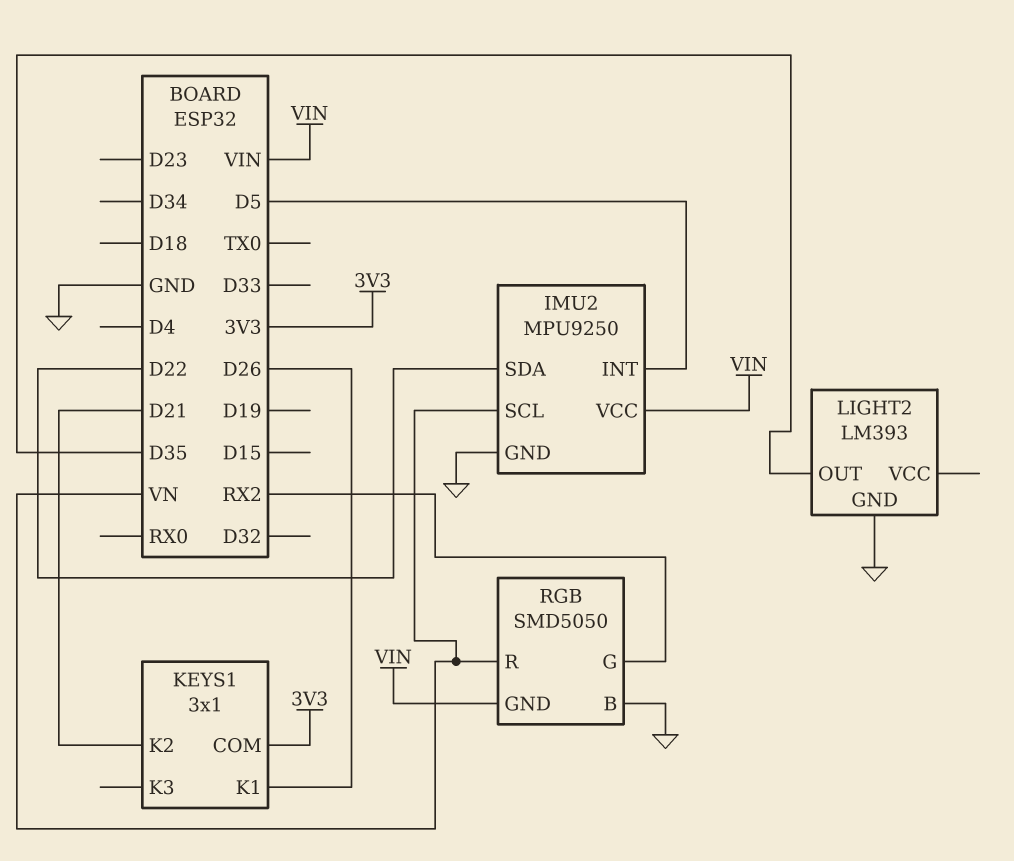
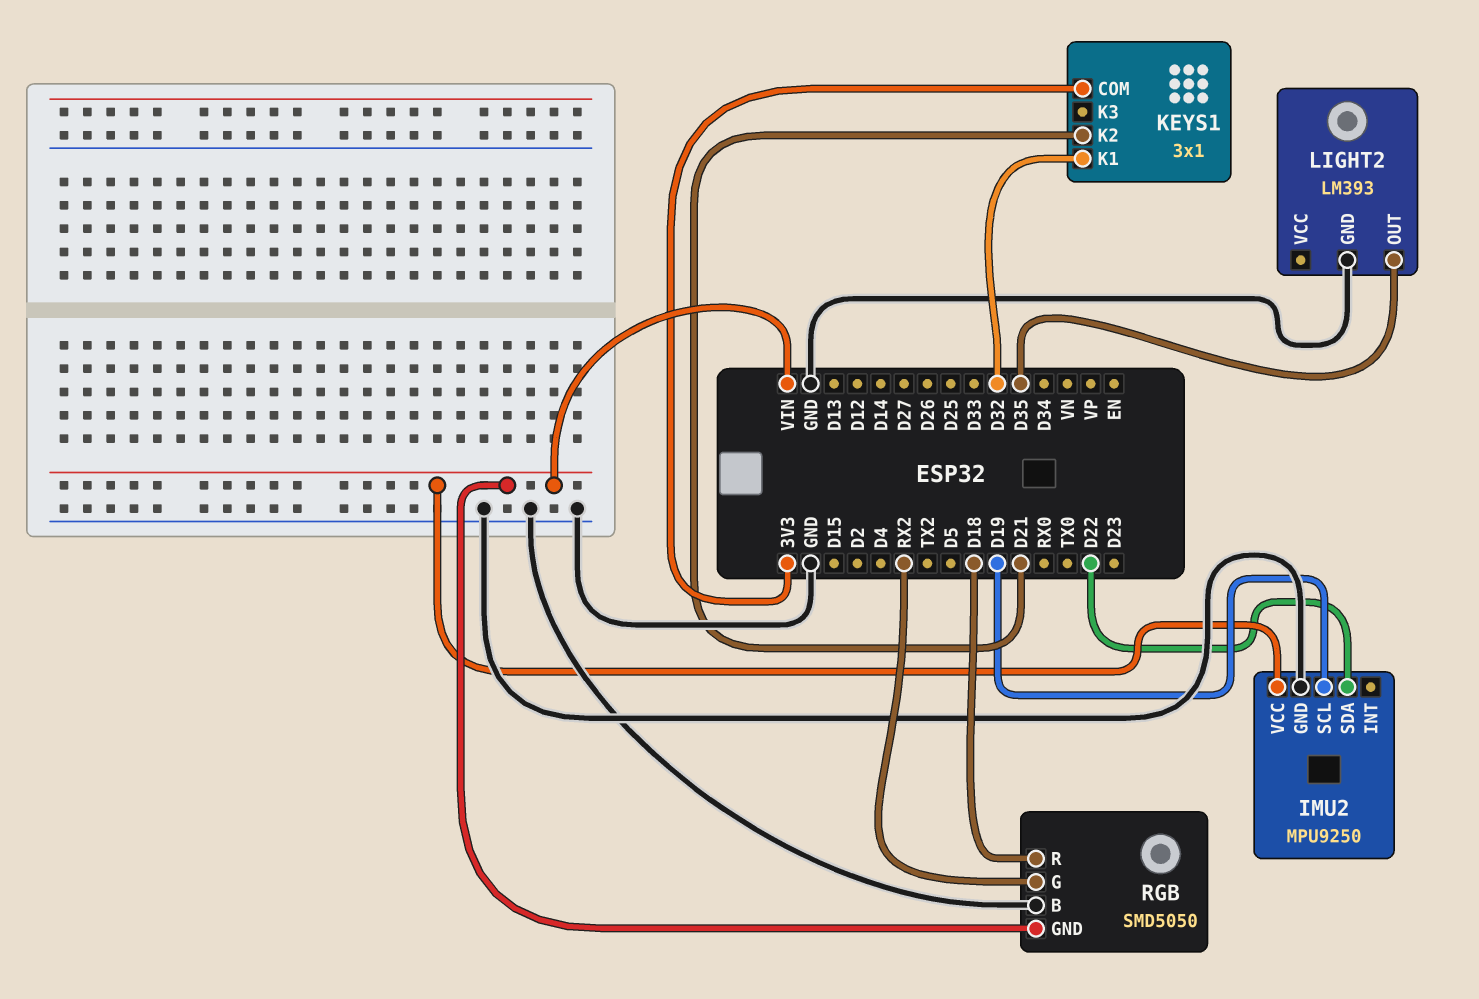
IMU2 pin INT: D5 -> none
IMU2 pin SCL: VN -> D19
KEYS1 pin K1: D26 -> D32
RGB pin R: VN -> D18

